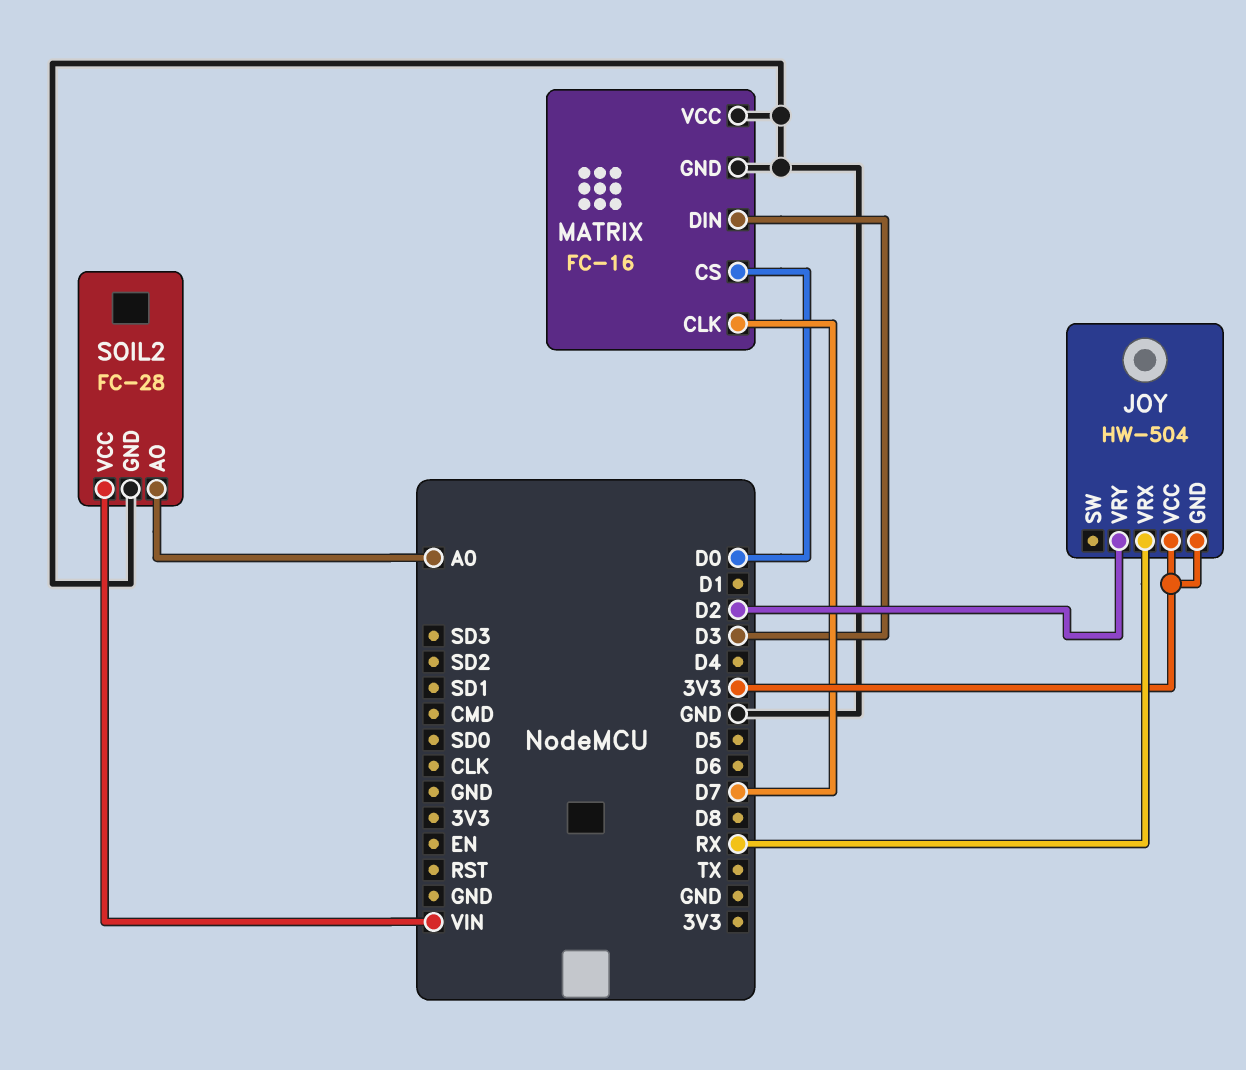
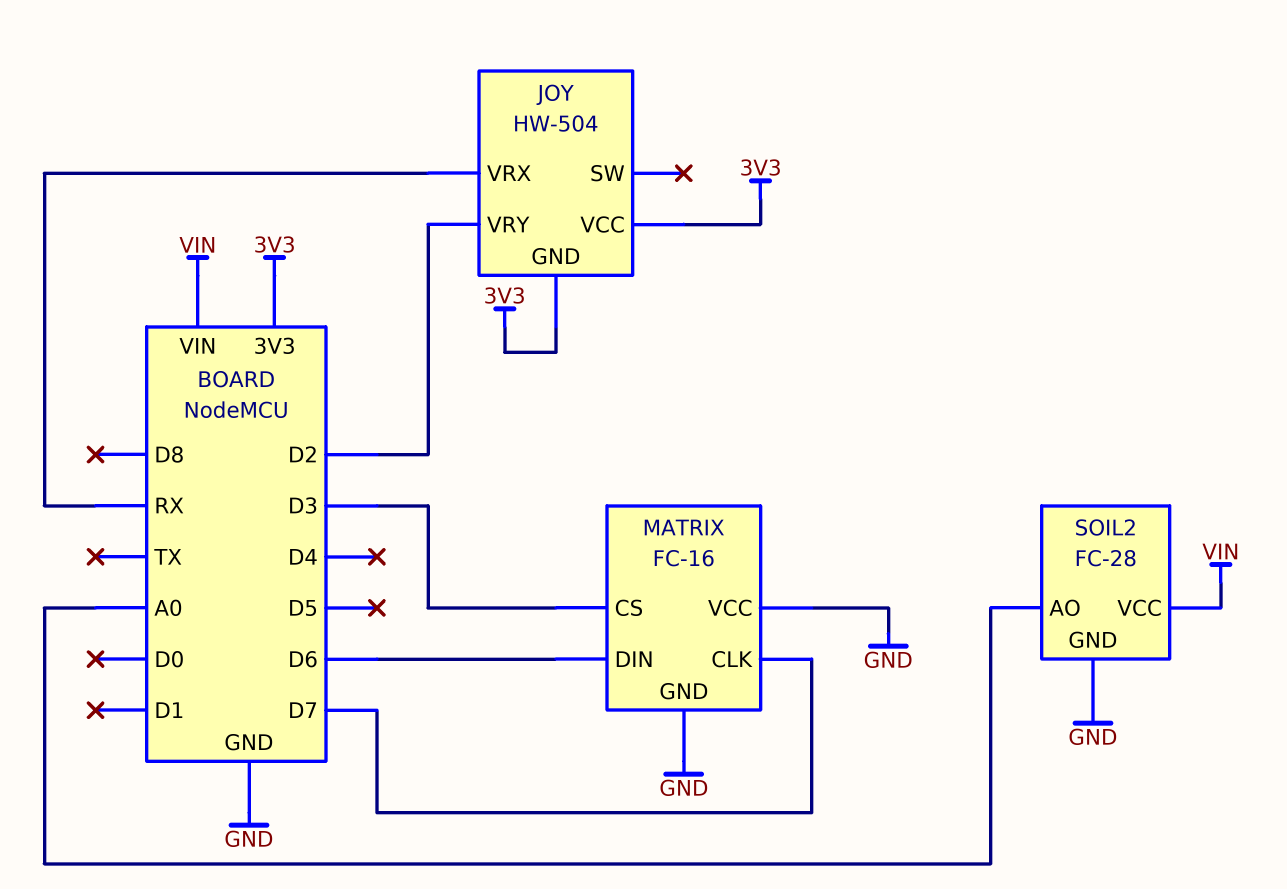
MATRIX pin CS: D0 -> D3
MATRIX pin DIN: D3 -> D6

